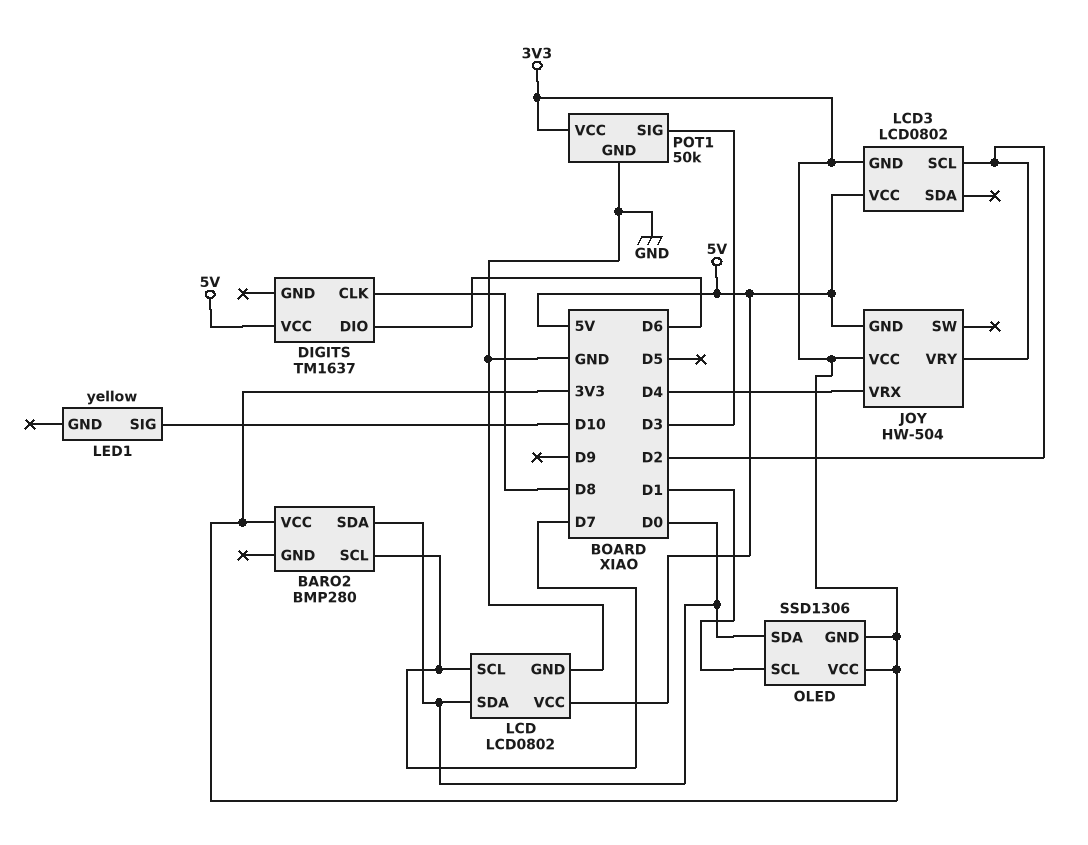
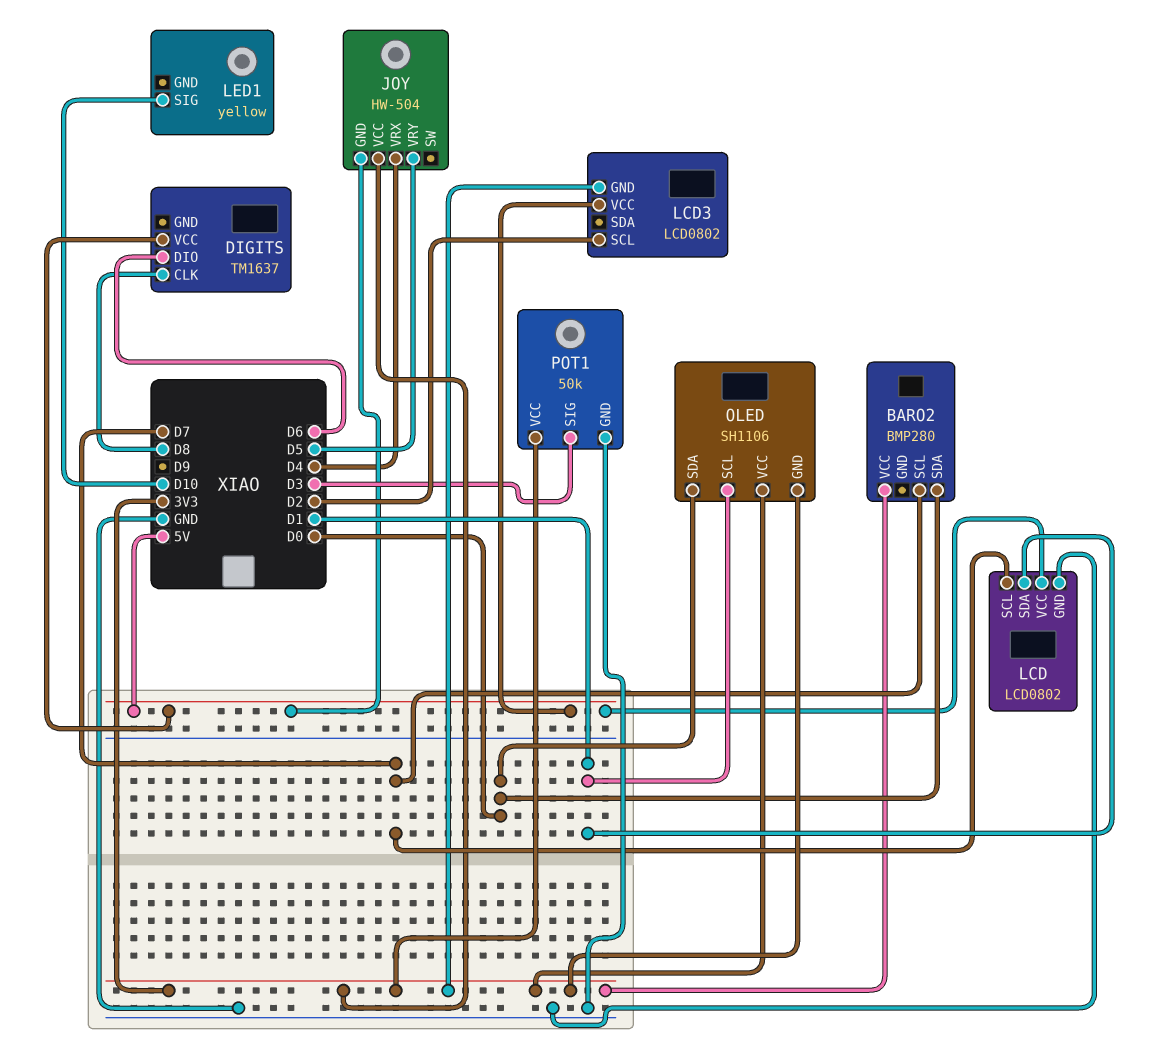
JOY pin VRY: D2 -> D5
LCD pin SDA: D0 -> D1
OLED: SSD1306 -> SH1106

